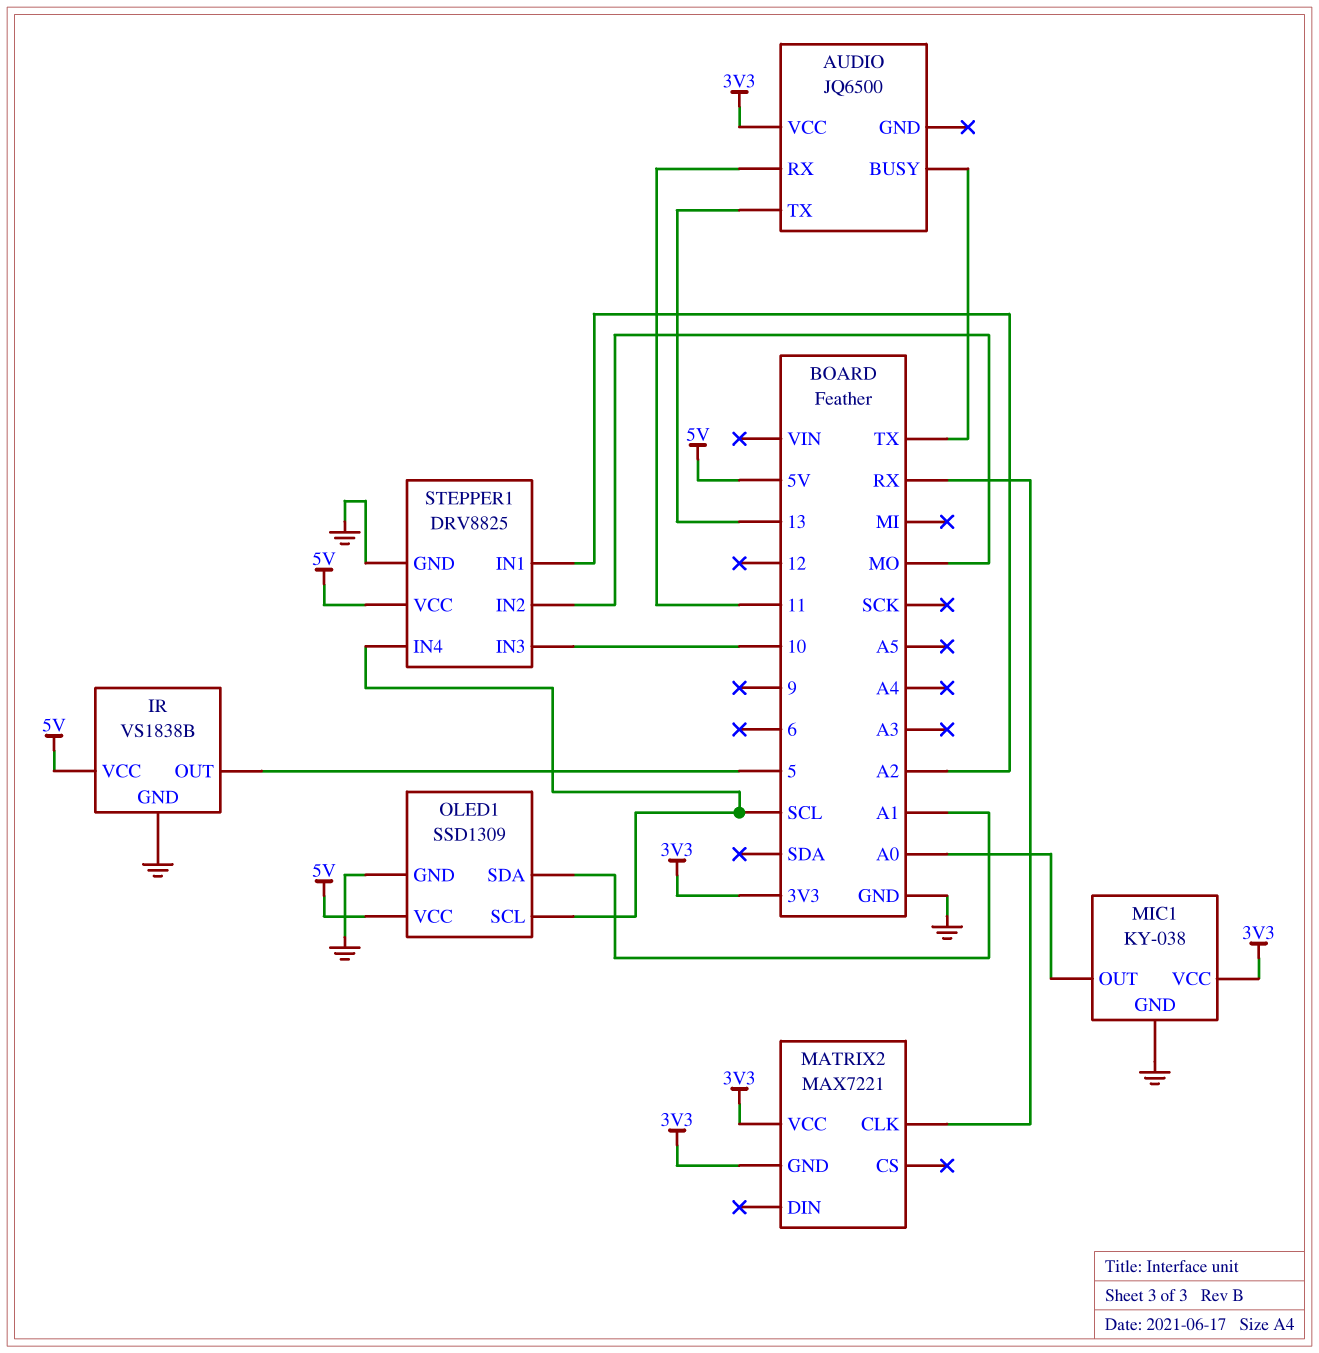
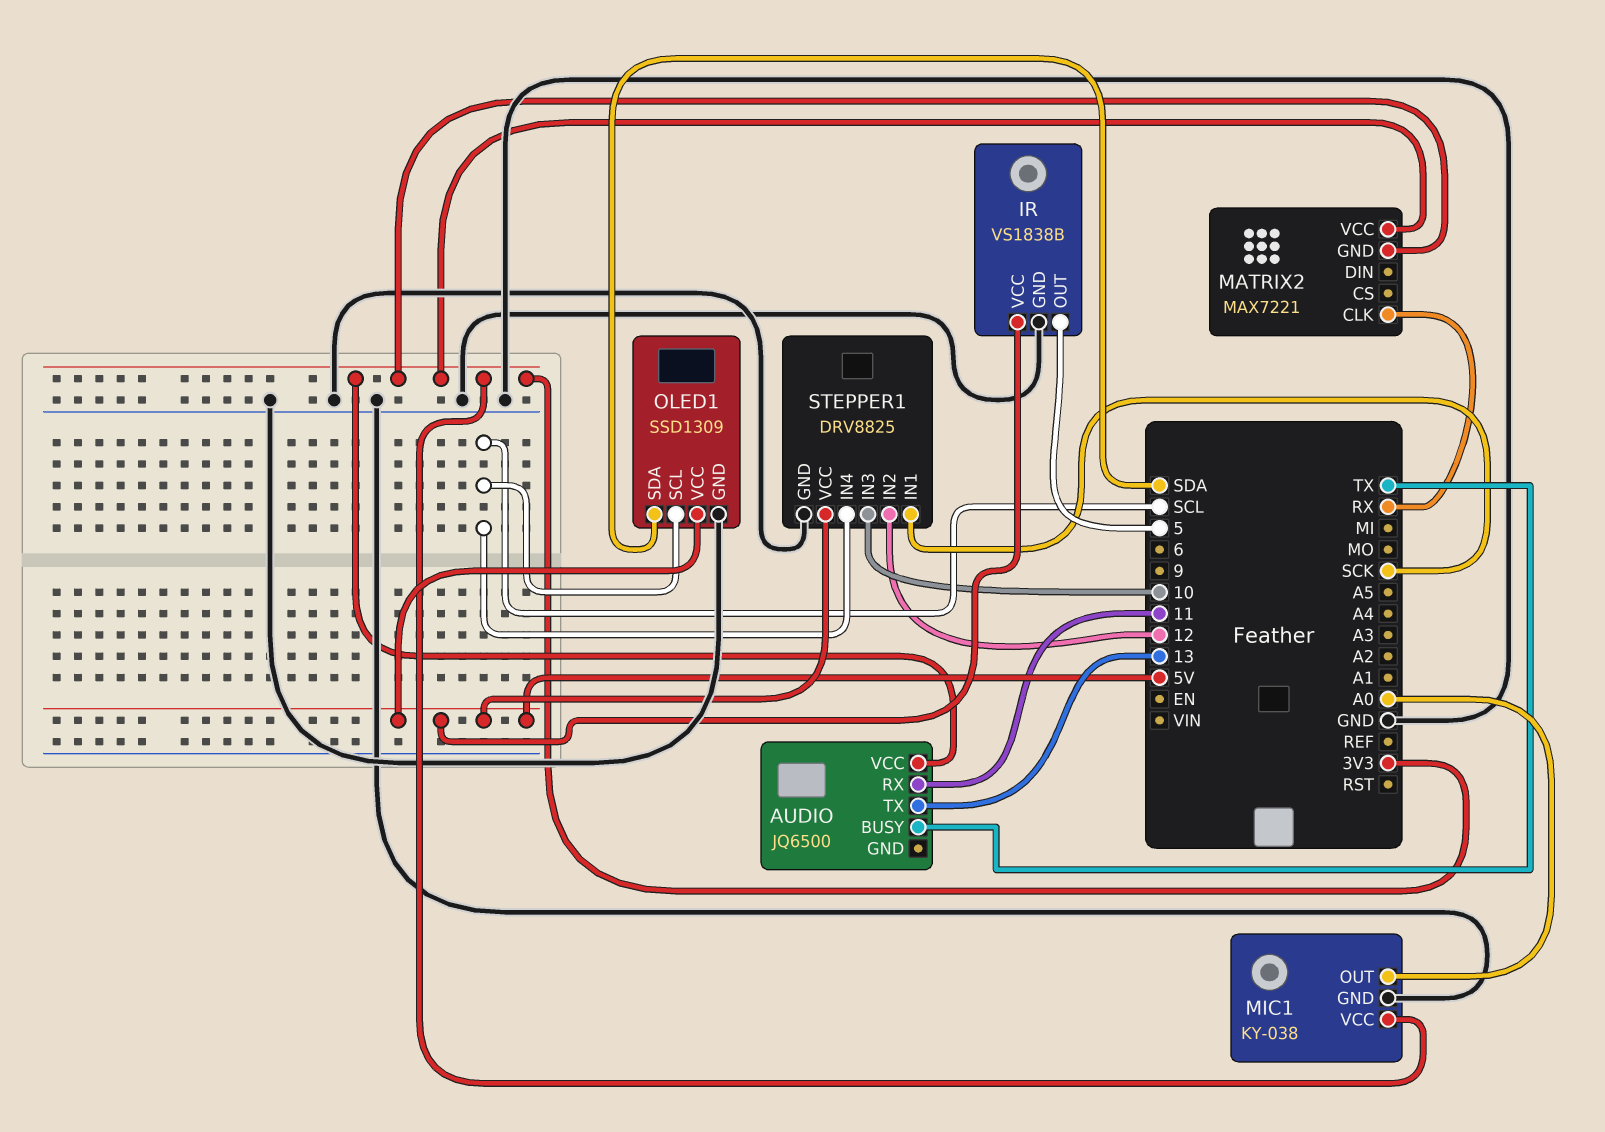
OLED1 pin SDA: A1 -> SDA
STEPPER1 pin IN1: A2 -> SCK
STEPPER1 pin IN2: MO -> 12

